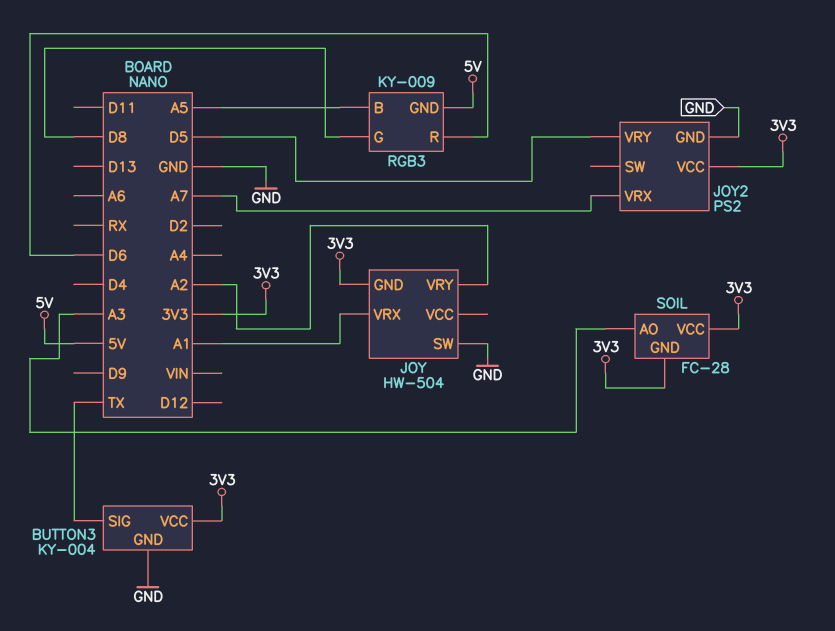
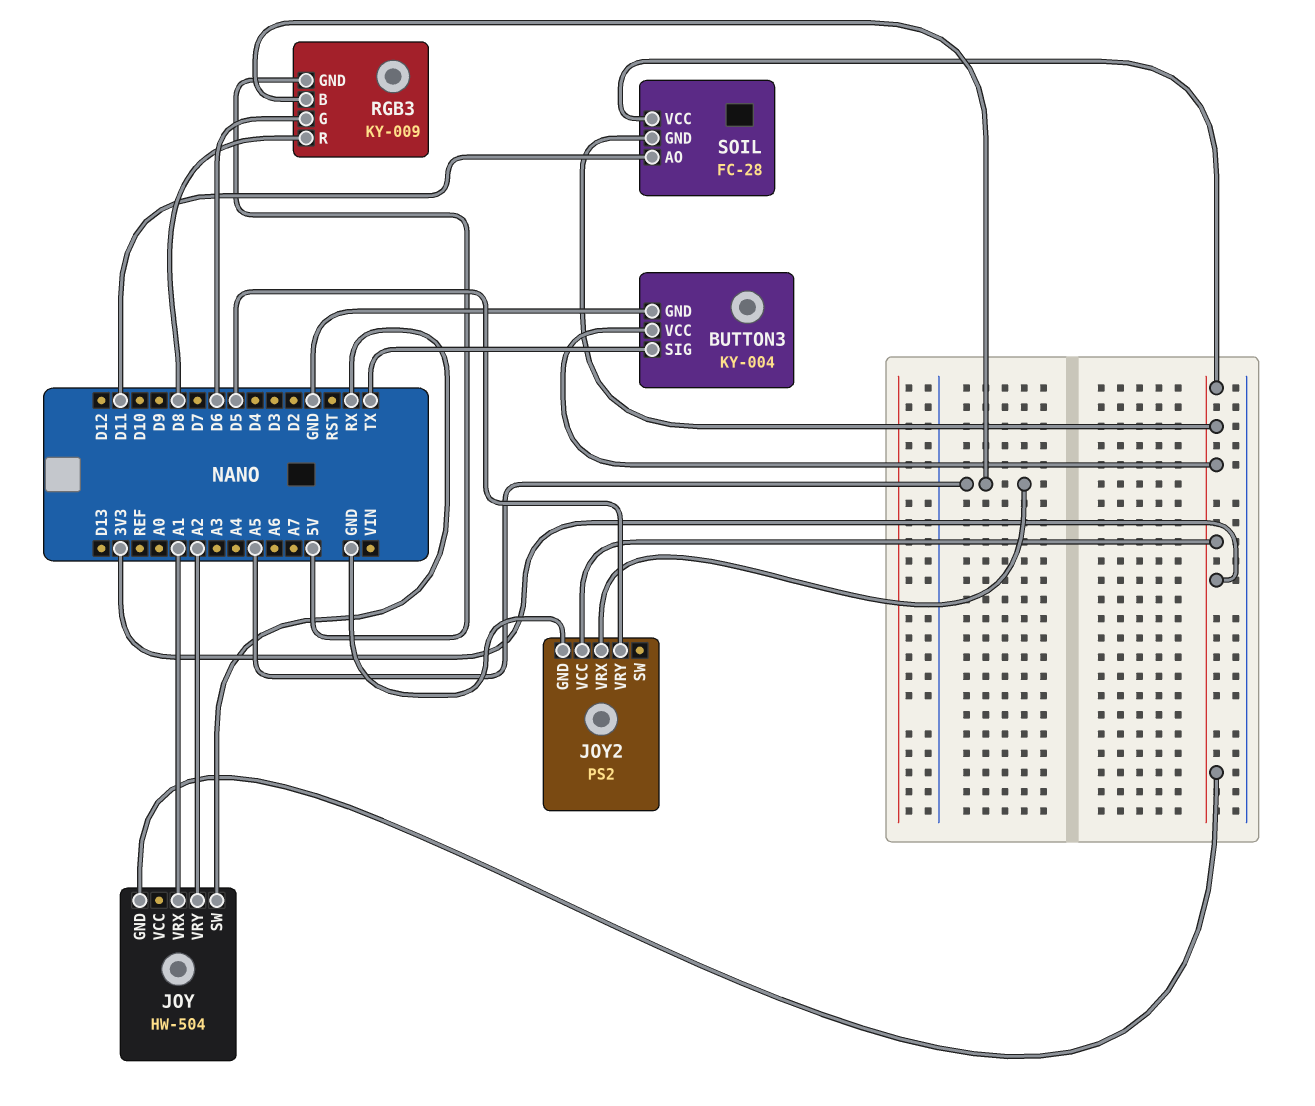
JOY pin SW: GND -> RX
JOY2 pin VRX: A7 -> A5
RGB3 pin G: D8 -> D6
RGB3 pin R: D6 -> D8
SOIL pin AO: A3 -> D11

